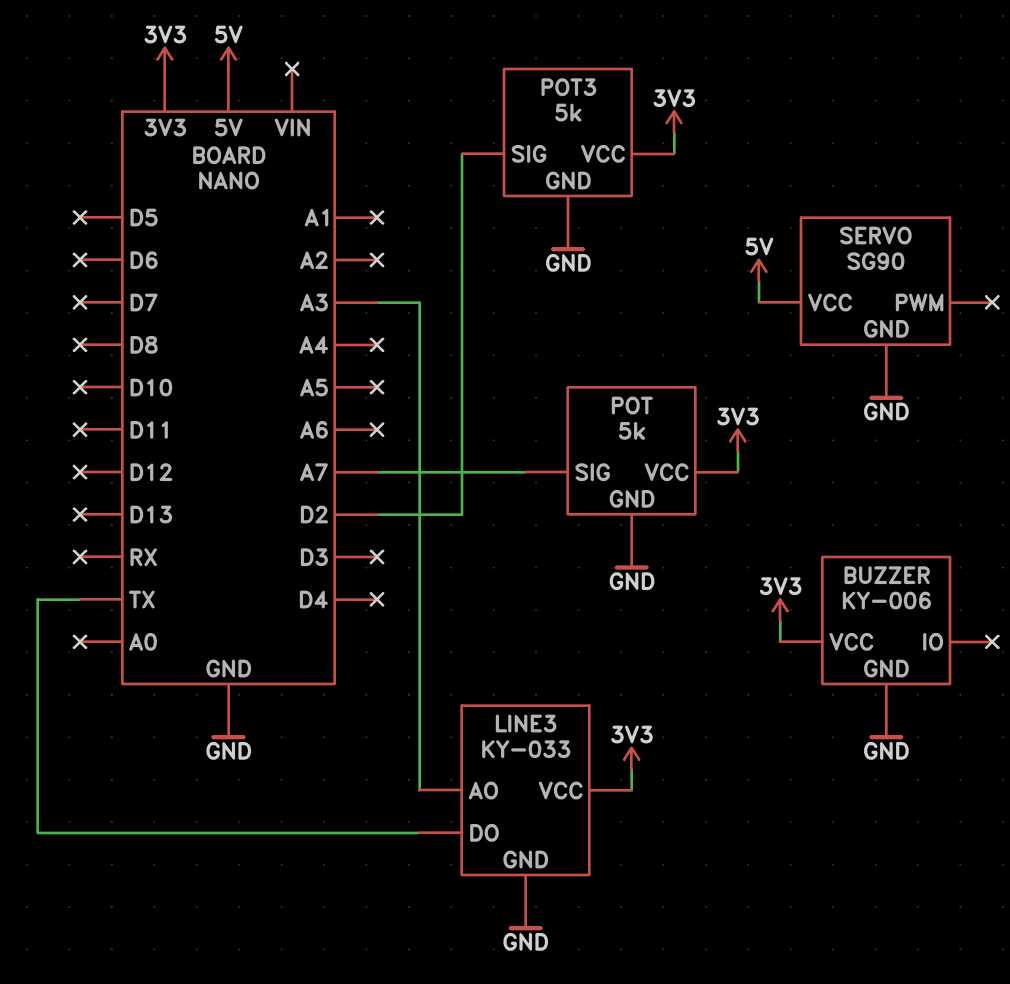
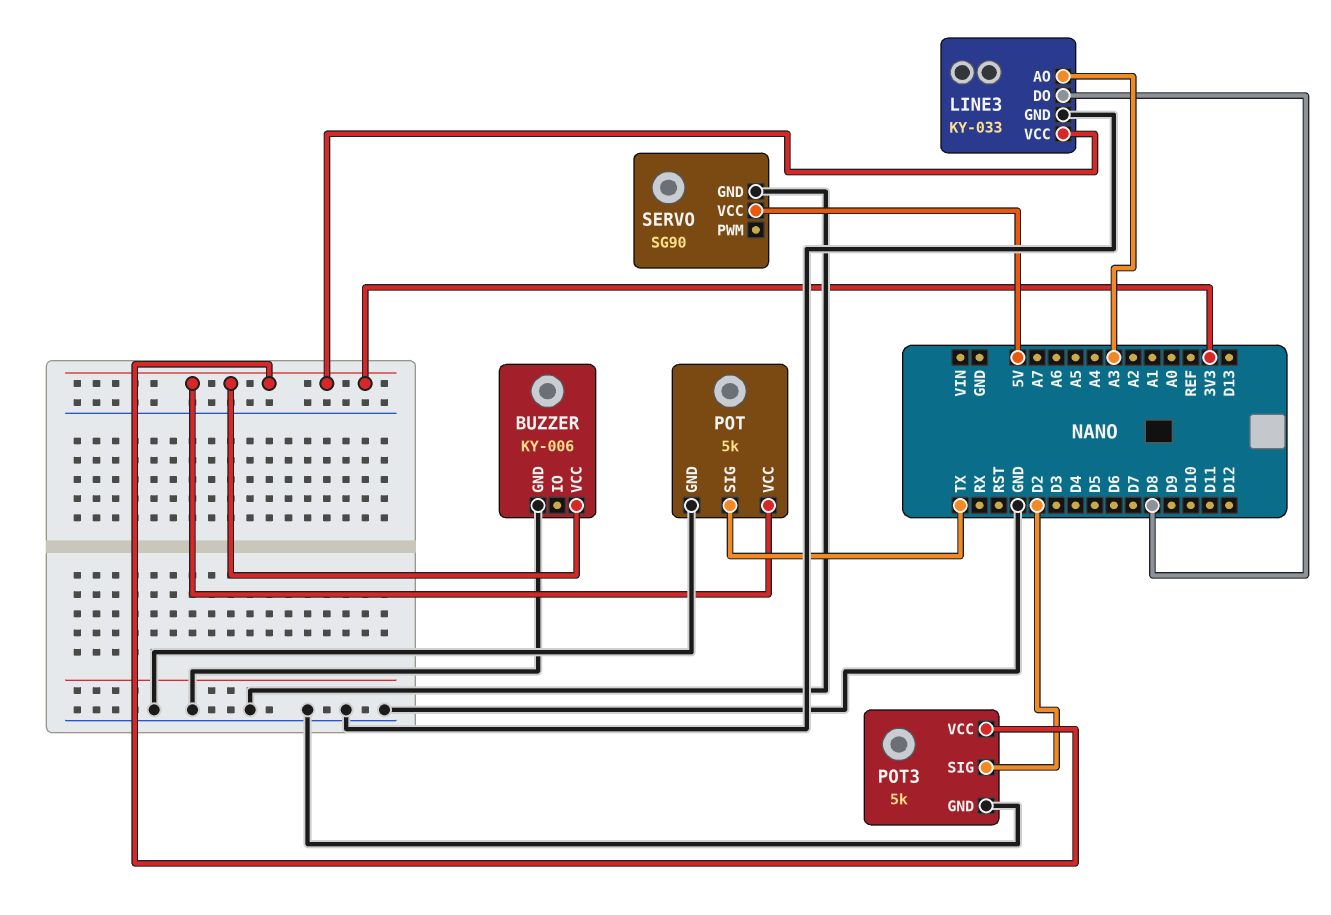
LINE3 pin DO: TX -> D8
POT pin SIG: A7 -> TX

